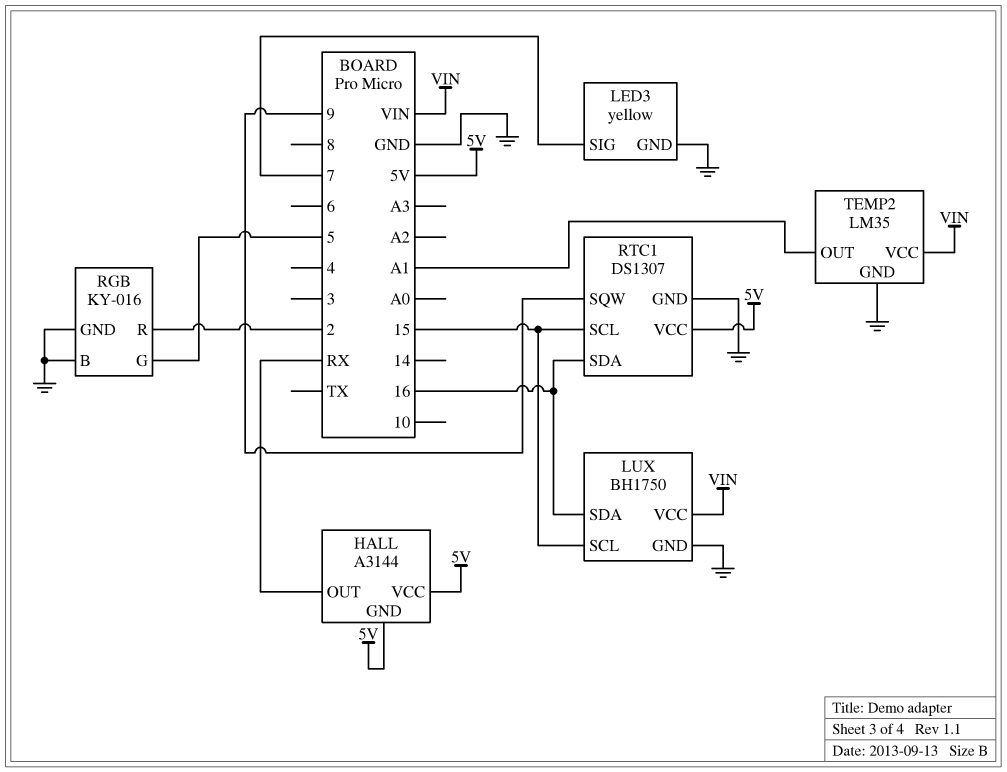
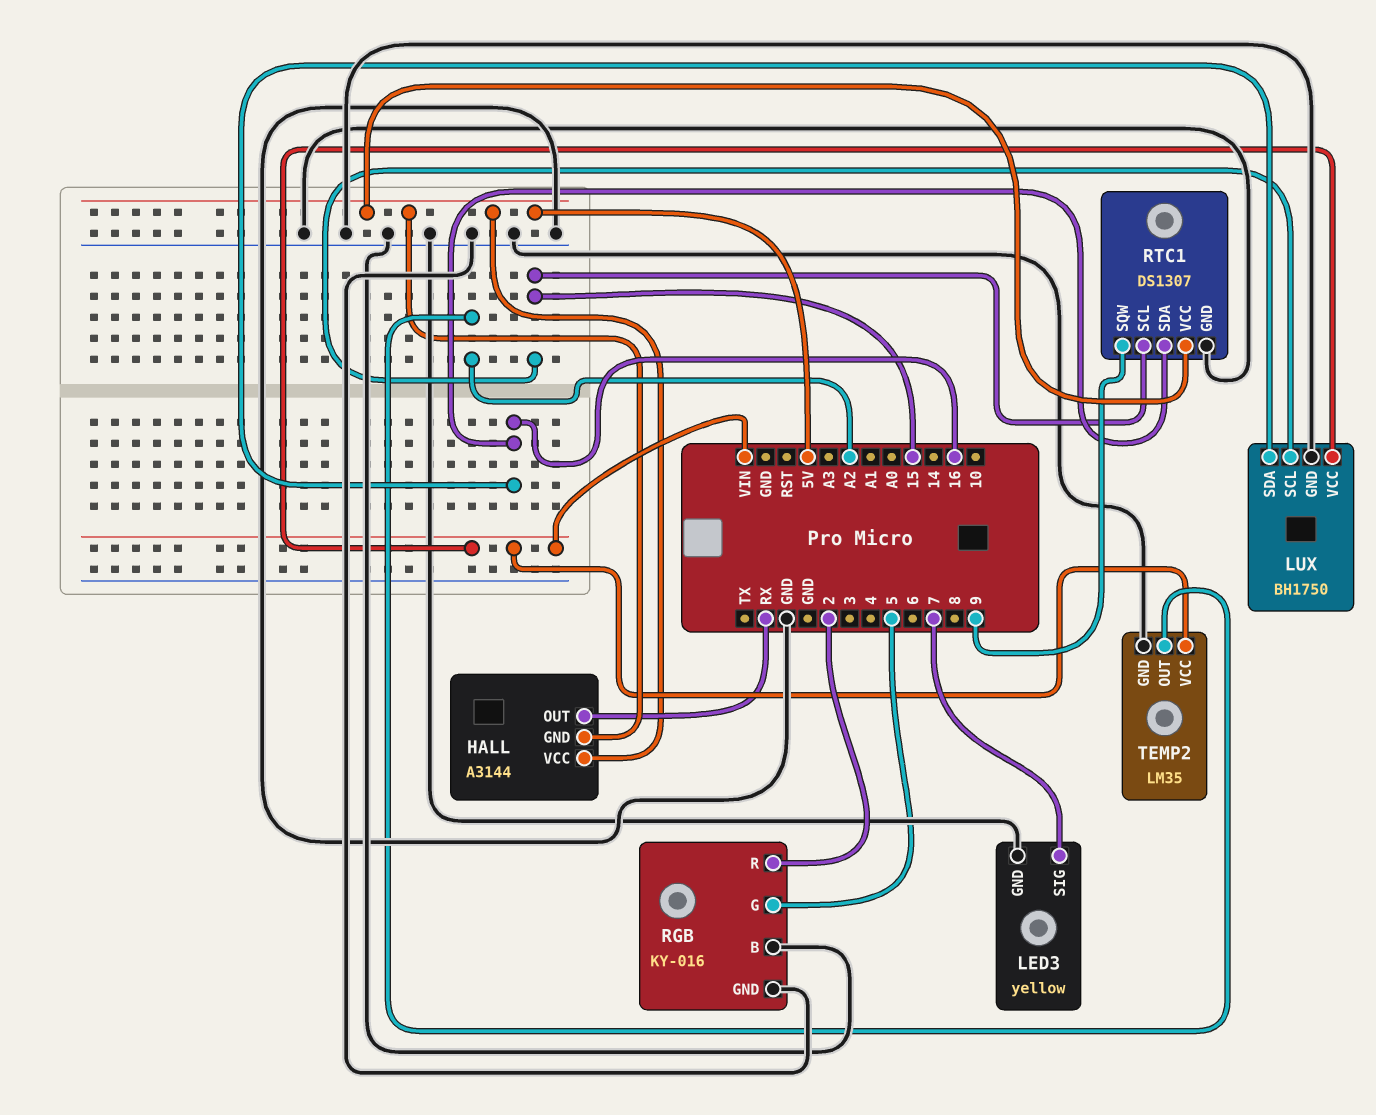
TEMP2 pin OUT: A1 -> A2

